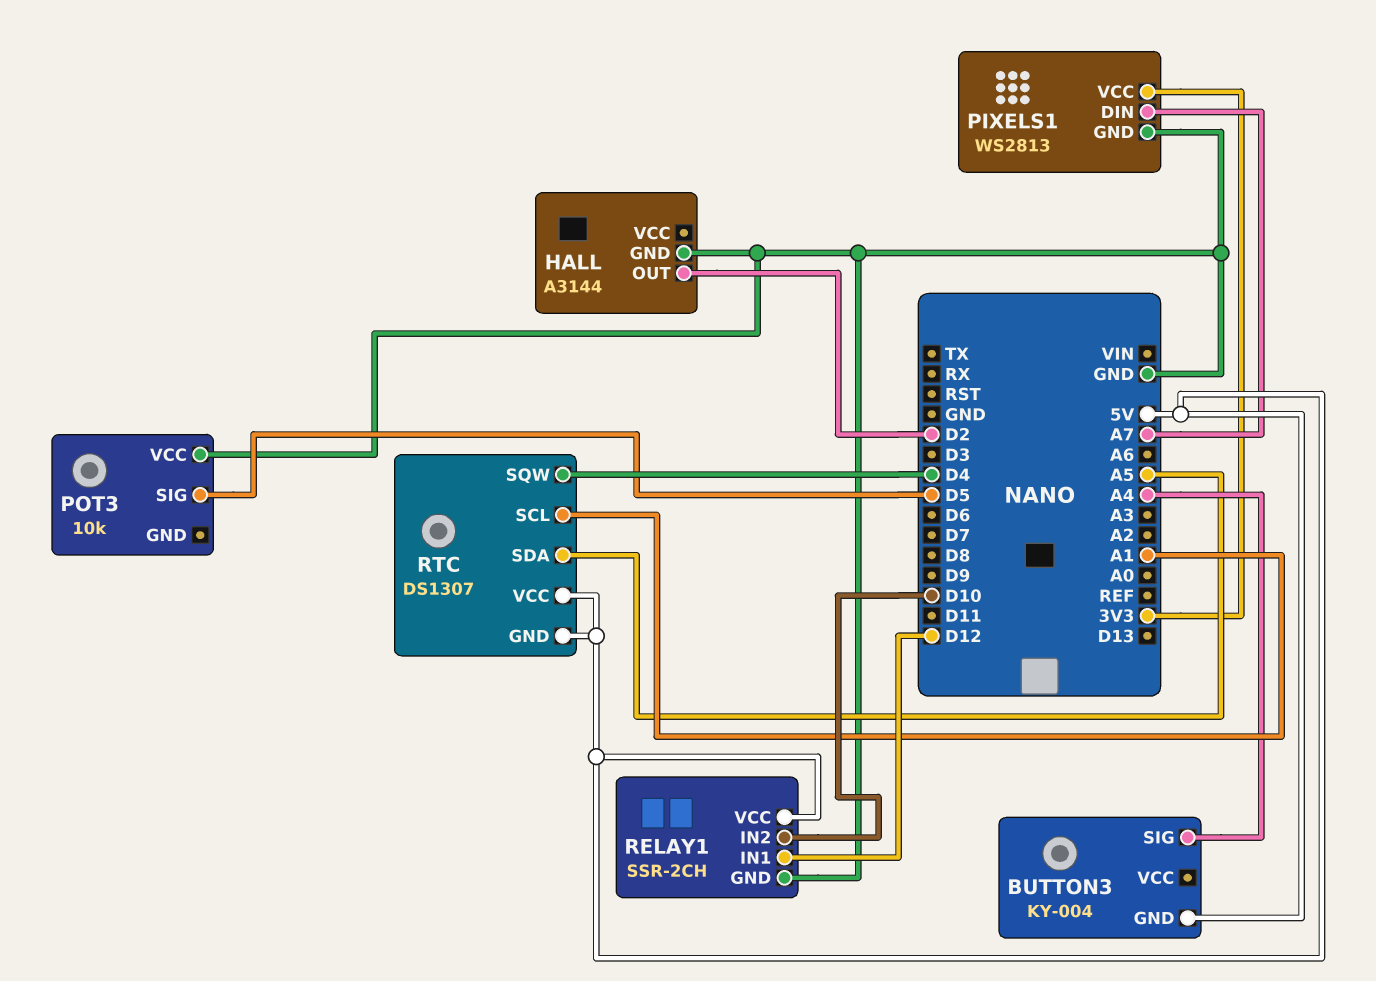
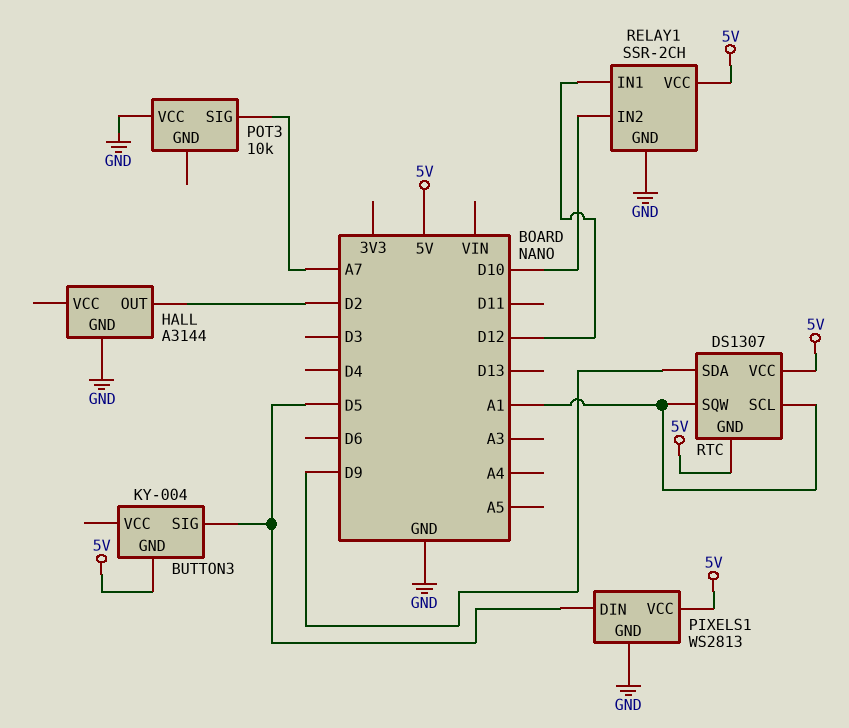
BUTTON3 pin SIG: A4 -> D5
PIXELS1 pin DIN: A7 -> D5
PIXELS1 pin VCC: 3V3 -> 5V
POT3 pin SIG: D5 -> A7
RTC pin SDA: A5 -> D9
RTC pin SQW: D4 -> A1

